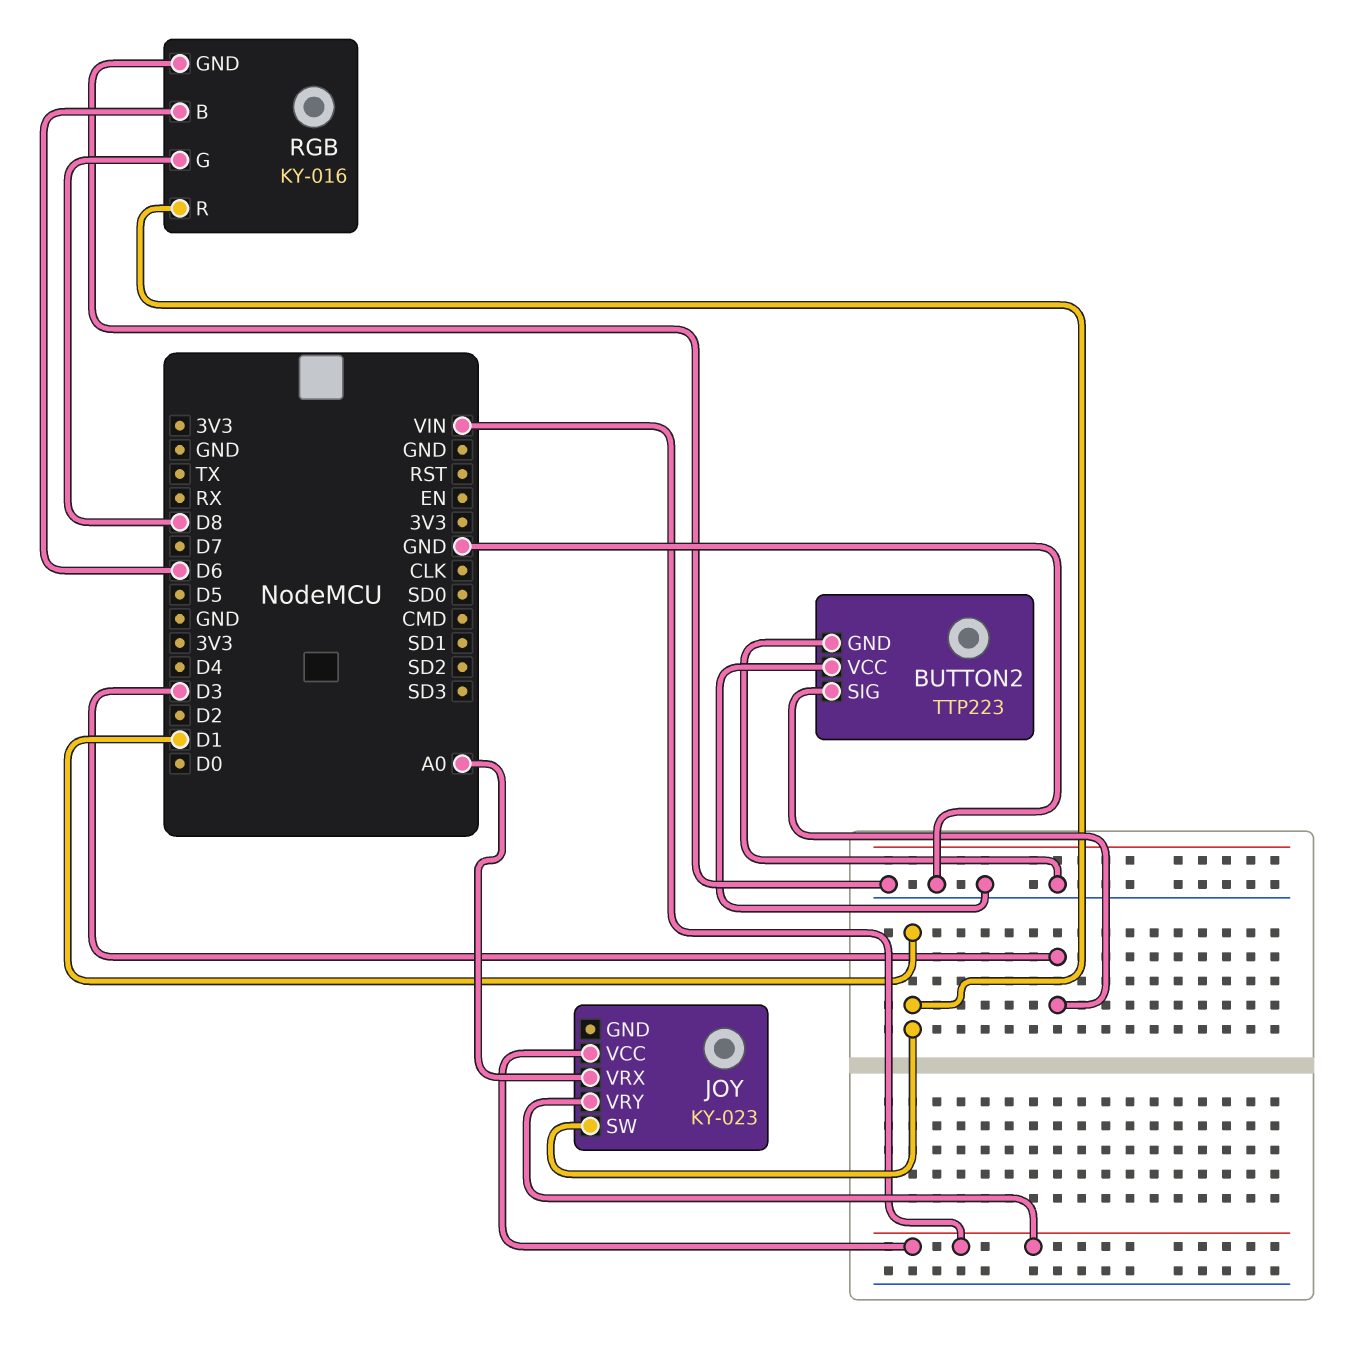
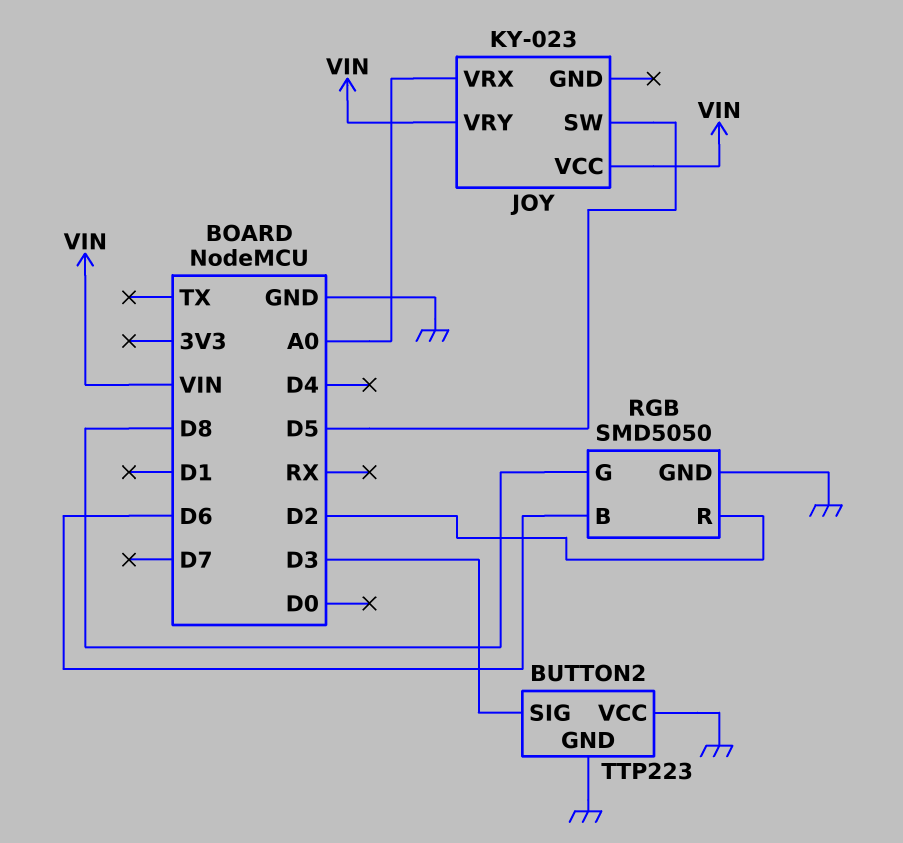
JOY pin SW: D1 -> D5
RGB: KY-016 -> SMD5050
RGB pin R: D1 -> D2

